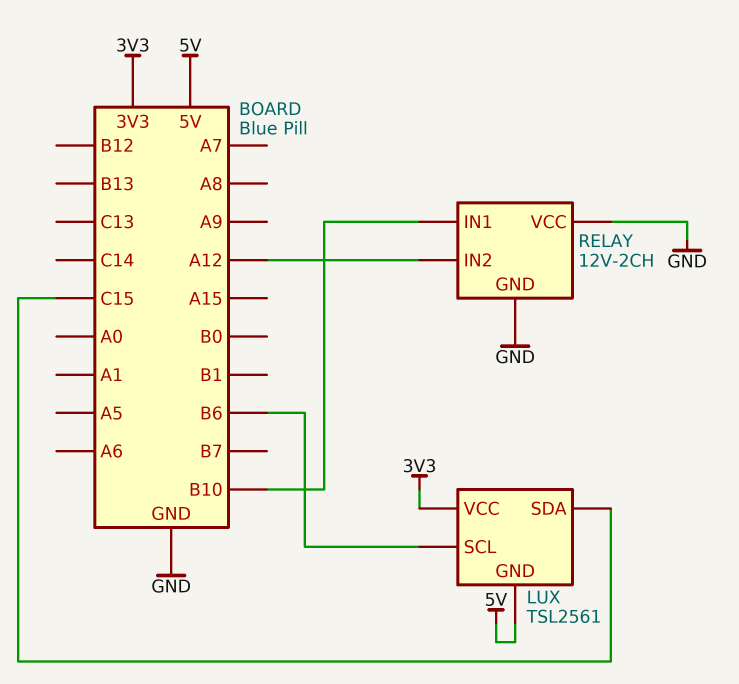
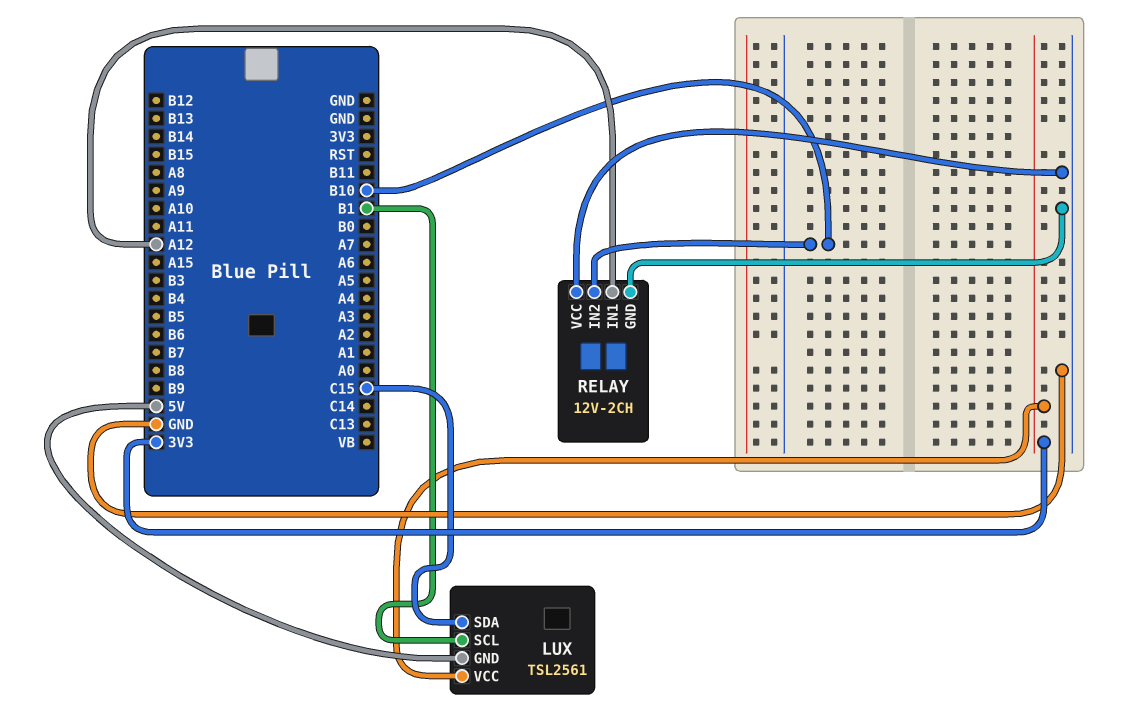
LUX pin SCL: B6 -> B1
RELAY pin IN1: B10 -> A12
RELAY pin IN2: A12 -> B10

